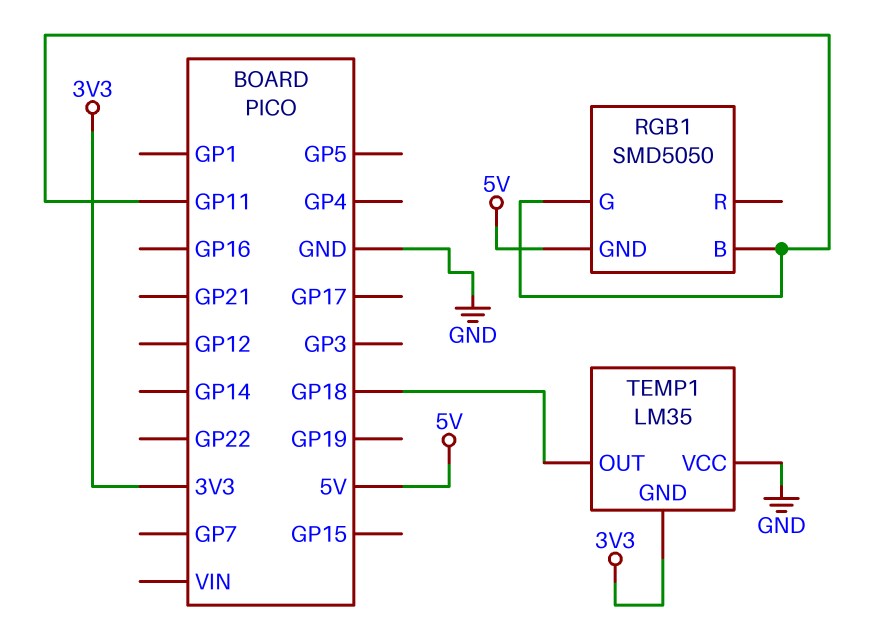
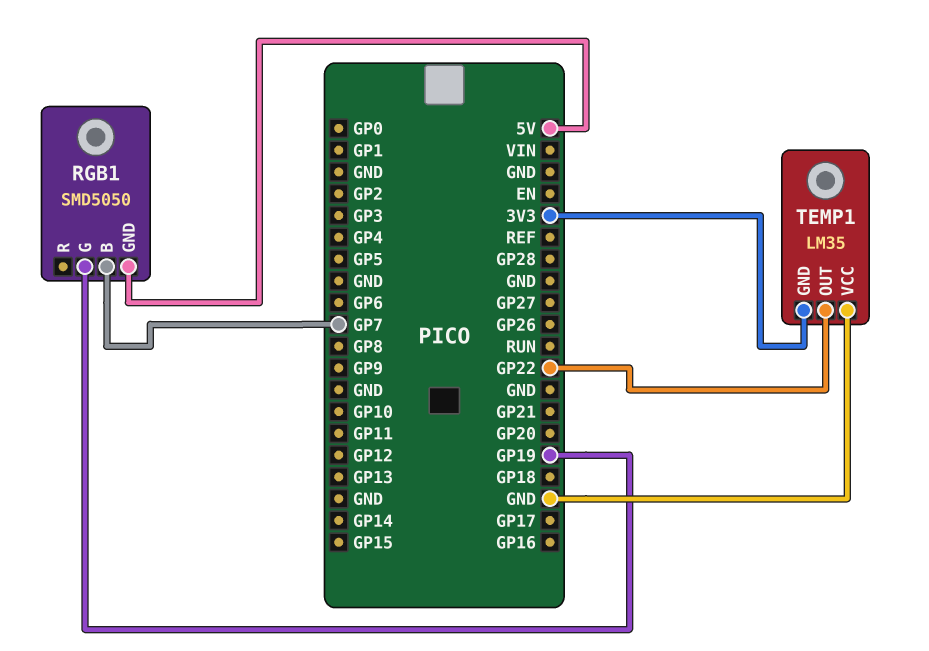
RGB1 pin B: GP11 -> GP7
RGB1 pin G: GP11 -> GP19
TEMP1 pin OUT: GP18 -> GP22

